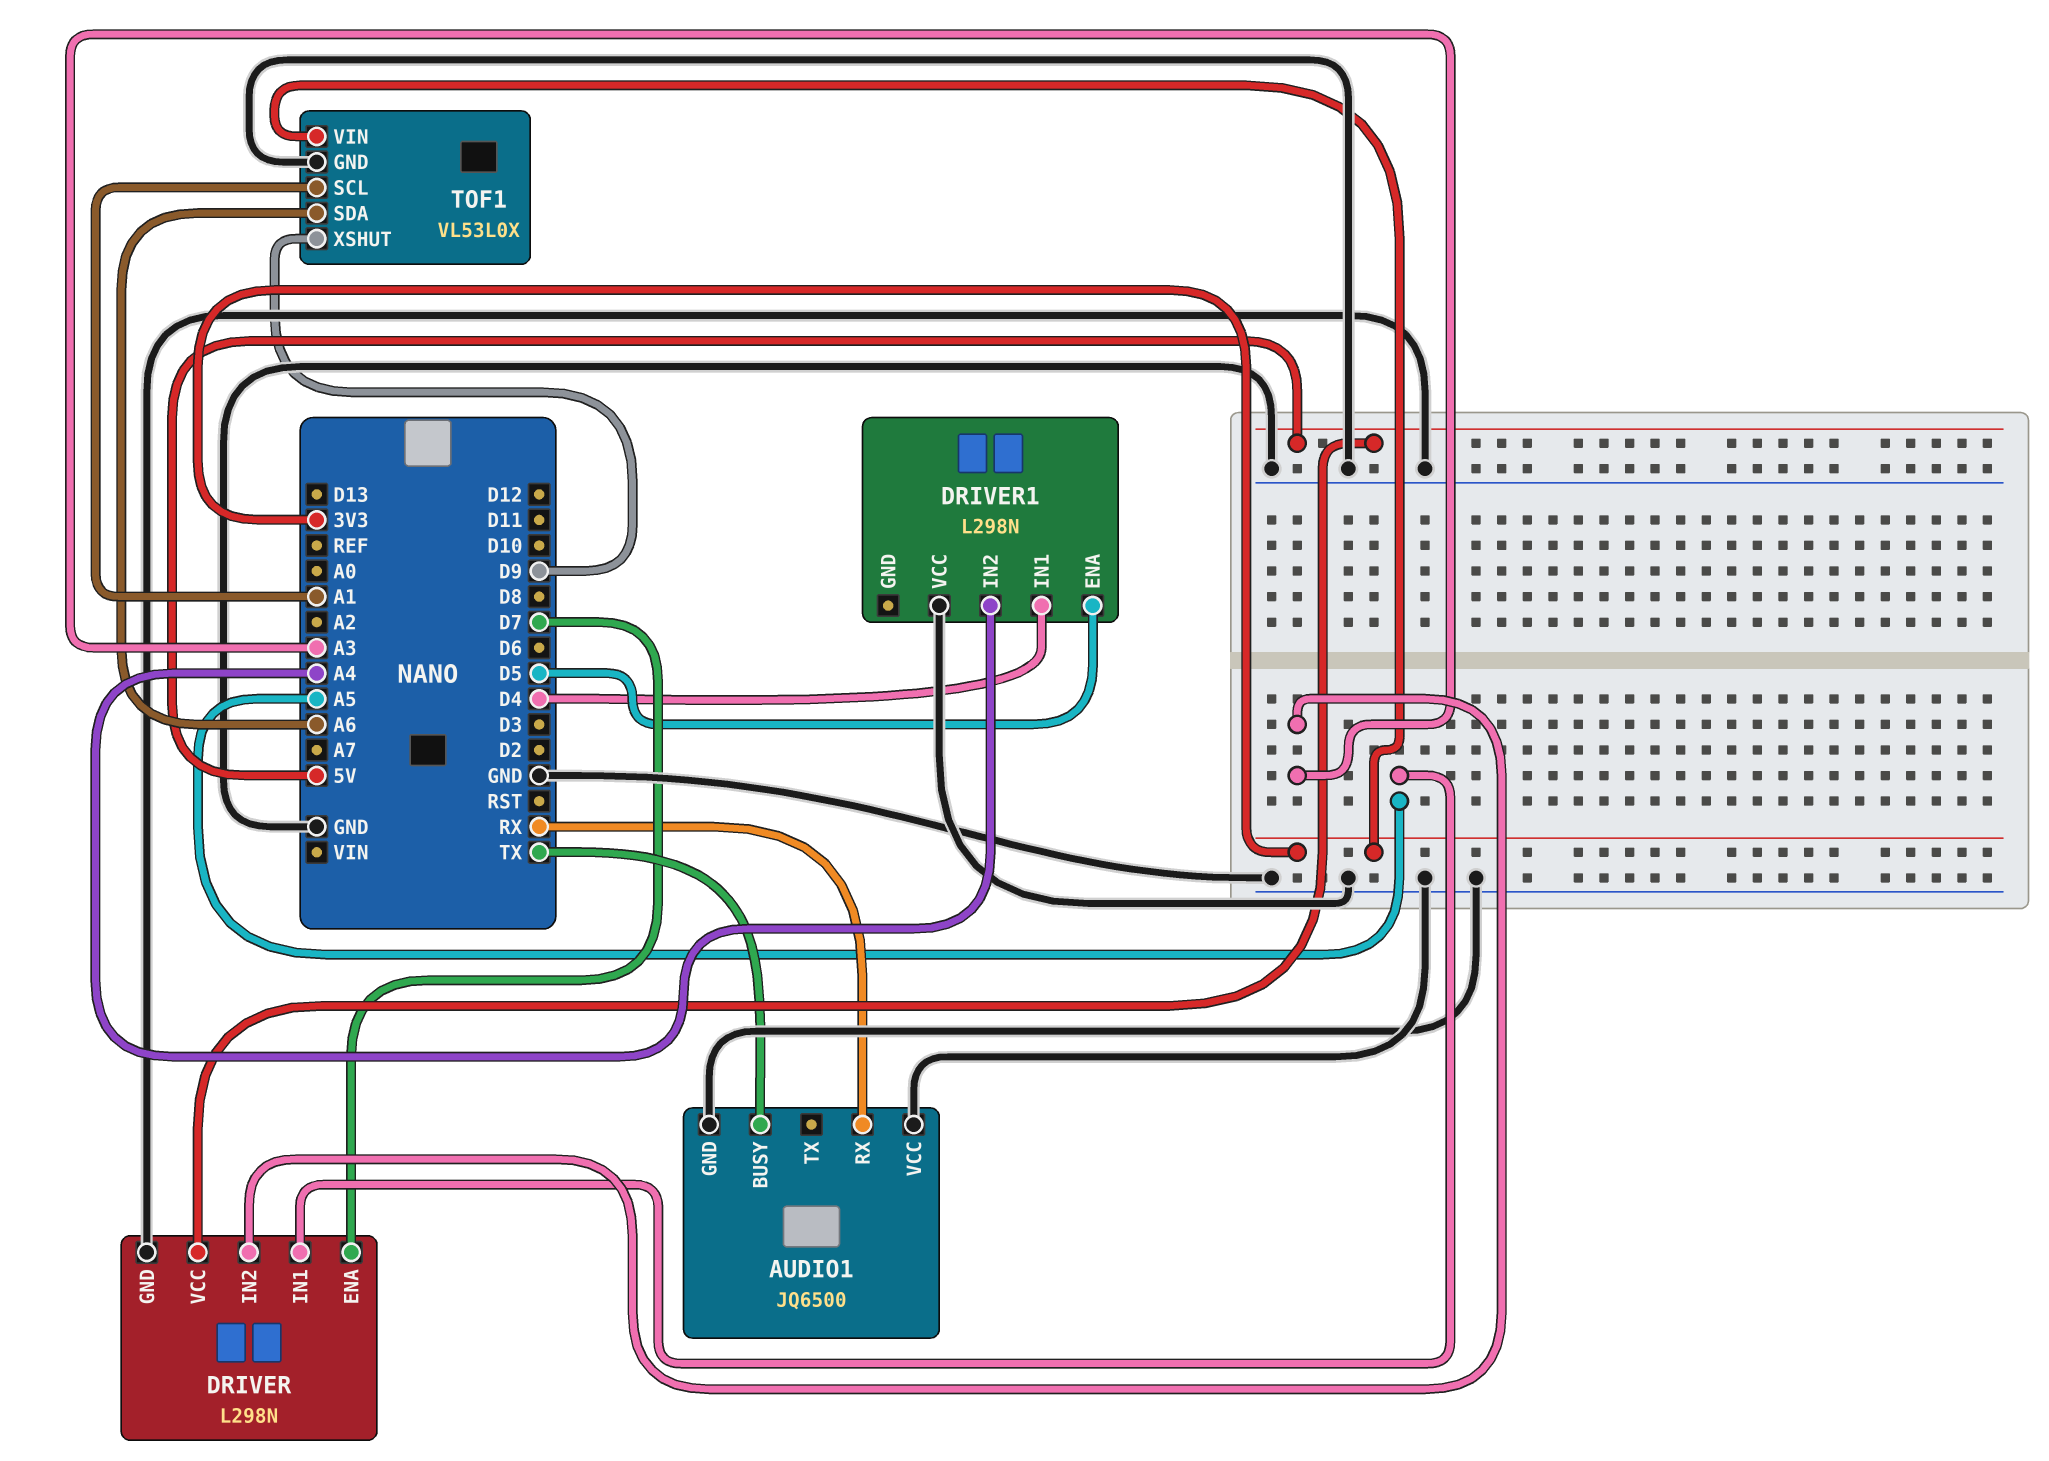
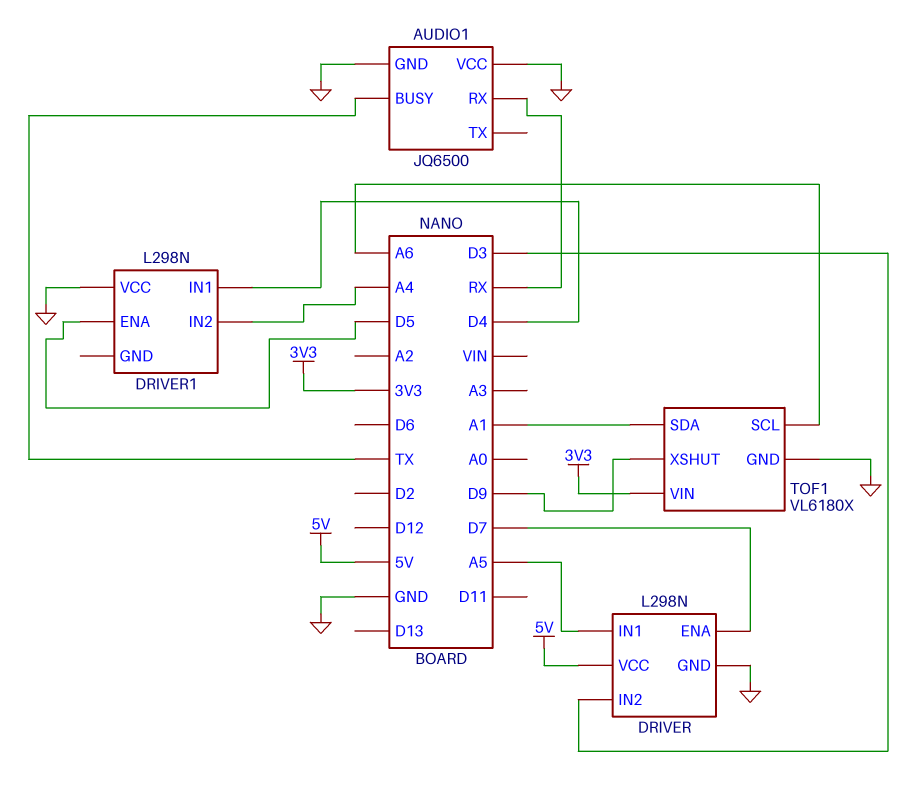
DRIVER pin IN2: A3 -> D3
TOF1: VL53L0X -> VL6180X
TOF1 pin SCL: A1 -> A6
TOF1 pin SDA: A6 -> A1

